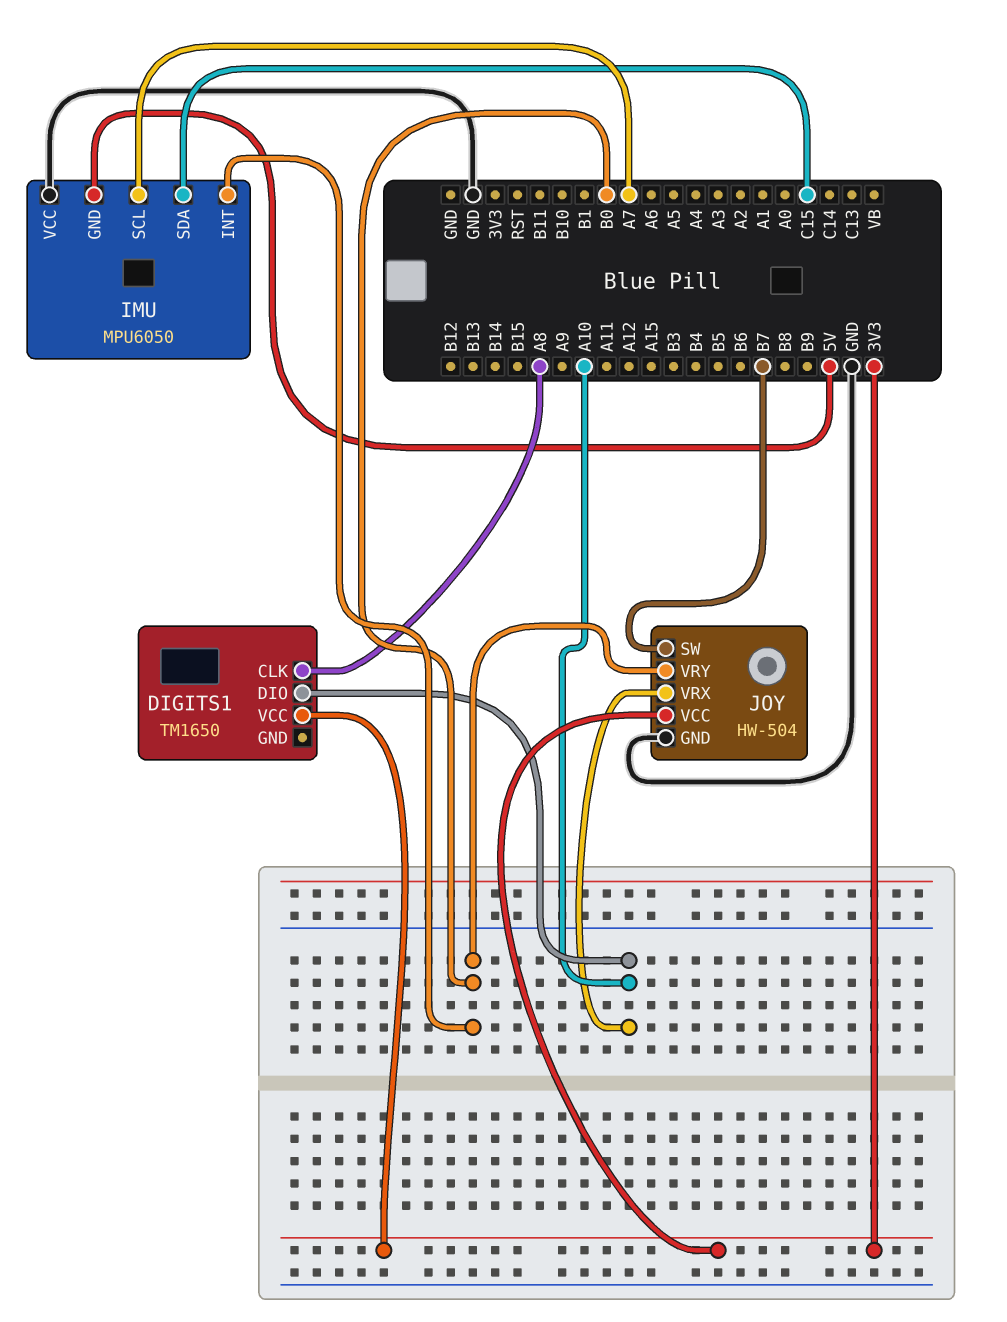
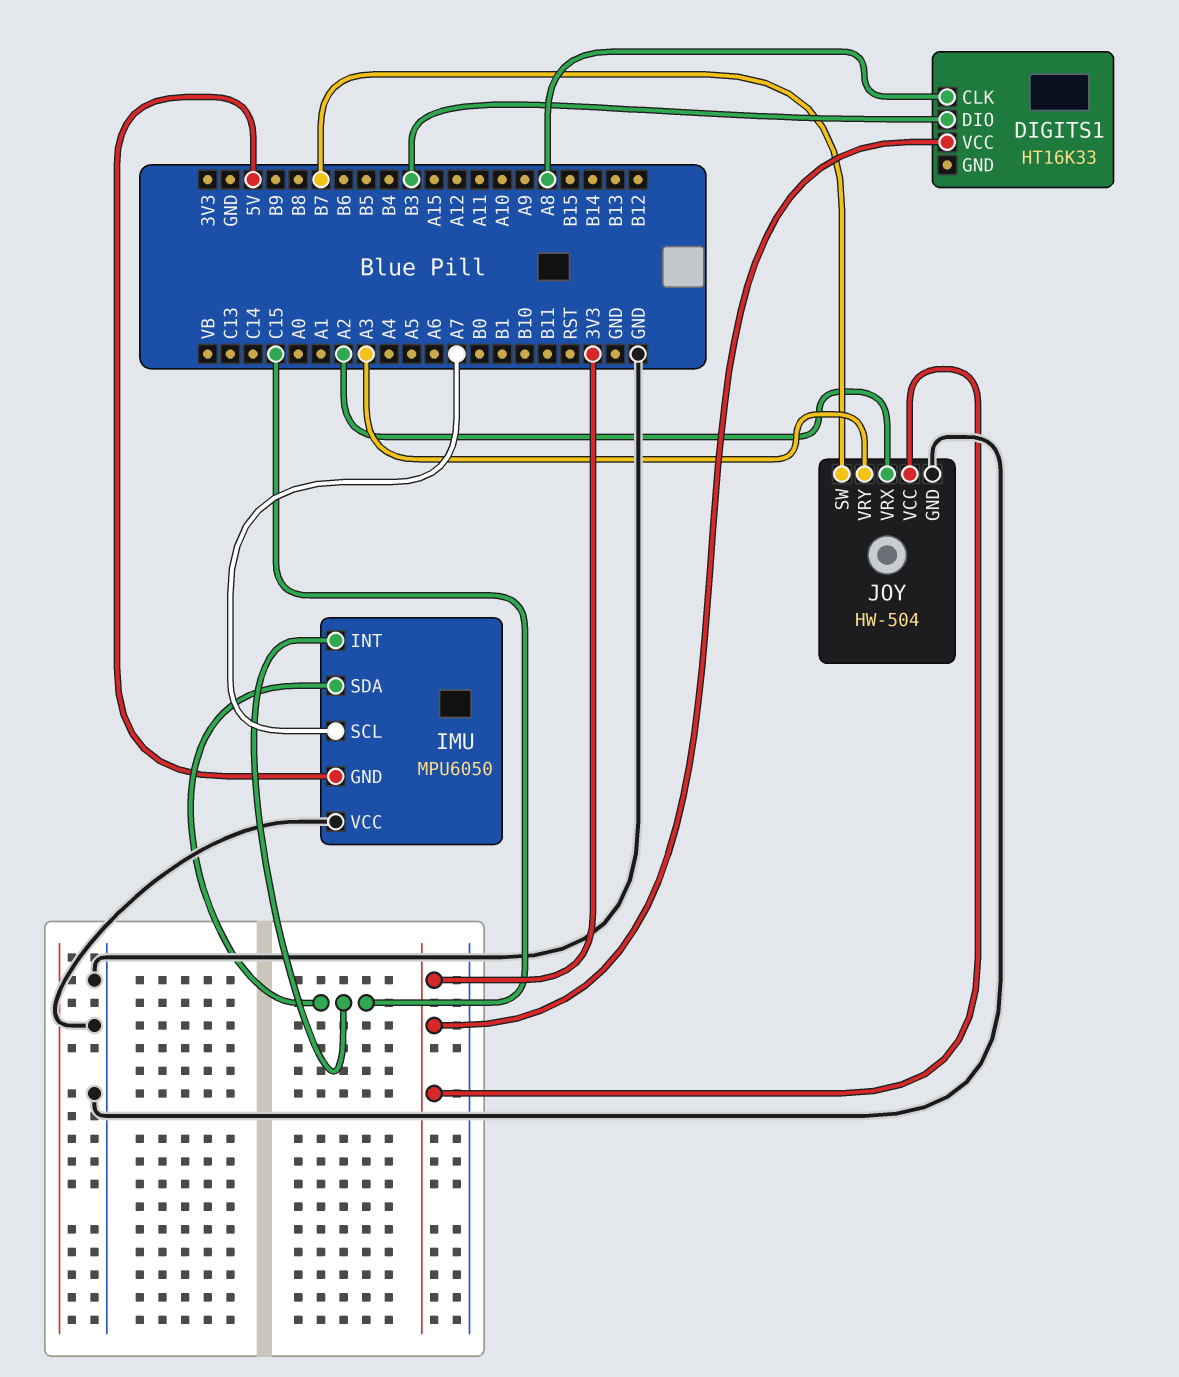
DIGITS1: TM1650 -> HT16K33
DIGITS1 pin DIO: A10 -> B3
IMU pin INT: B0 -> C15
JOY pin VRX: A10 -> A2
JOY pin VRY: B0 -> A3

